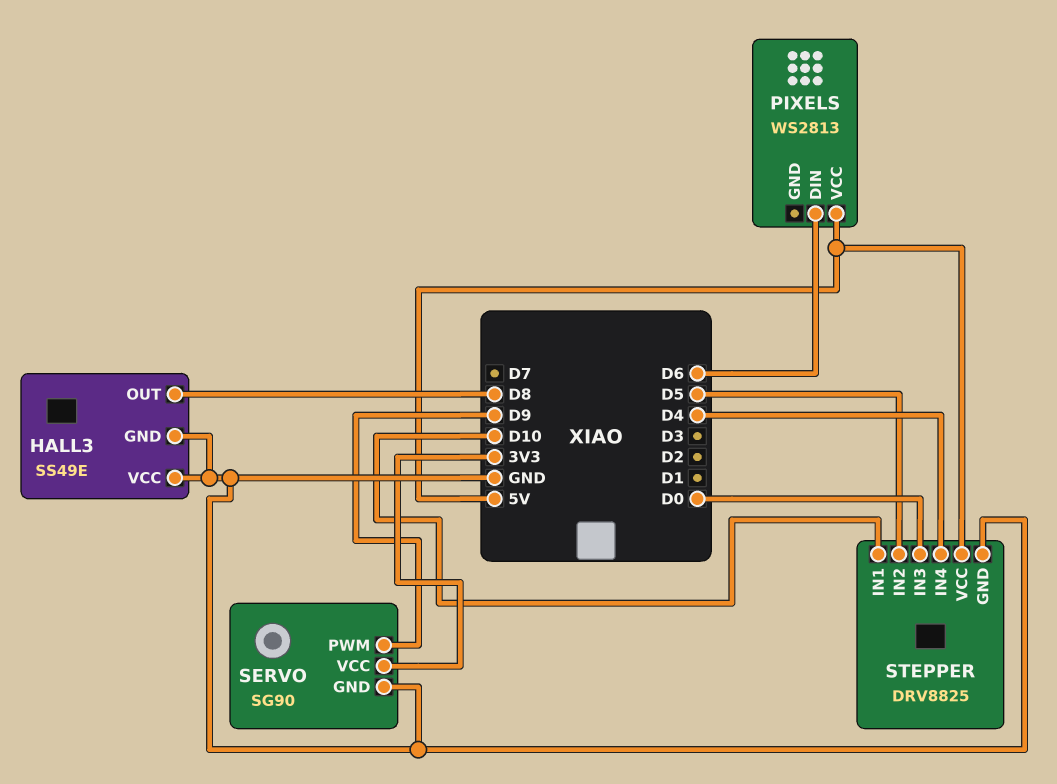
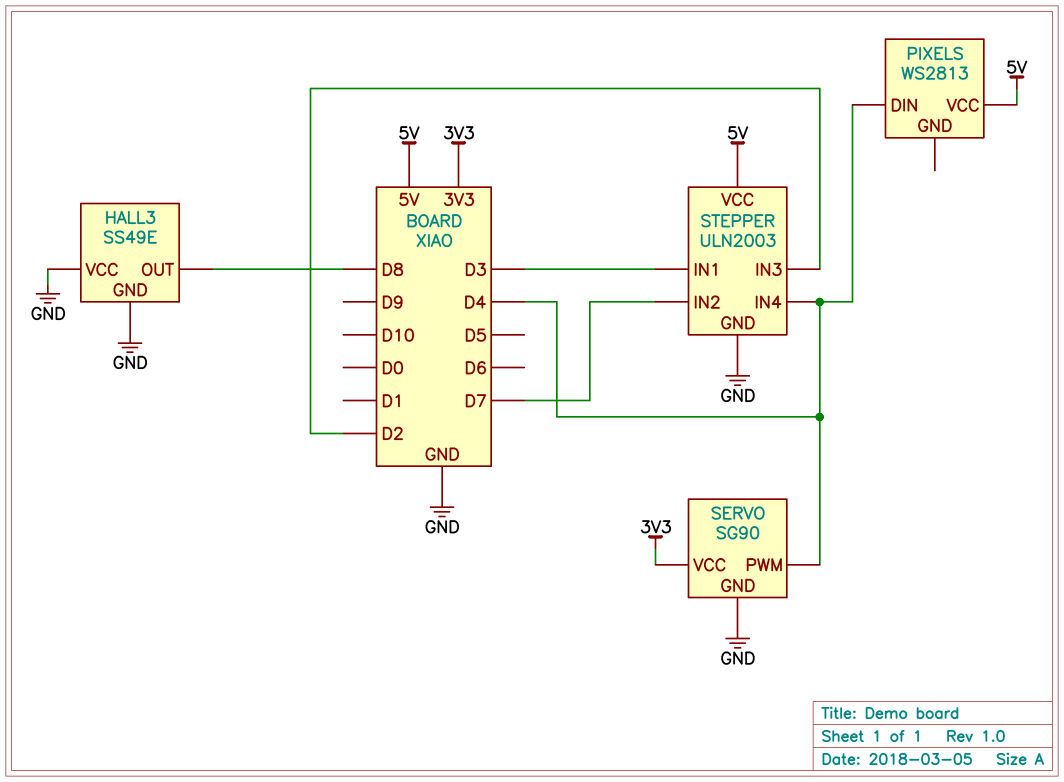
PIXELS pin DIN: D6 -> D4
SERVO pin PWM: D9 -> D4
STEPPER: DRV8825 -> ULN2003
STEPPER pin IN1: D10 -> D3
STEPPER pin IN2: D5 -> D7
STEPPER pin IN3: D0 -> D2

